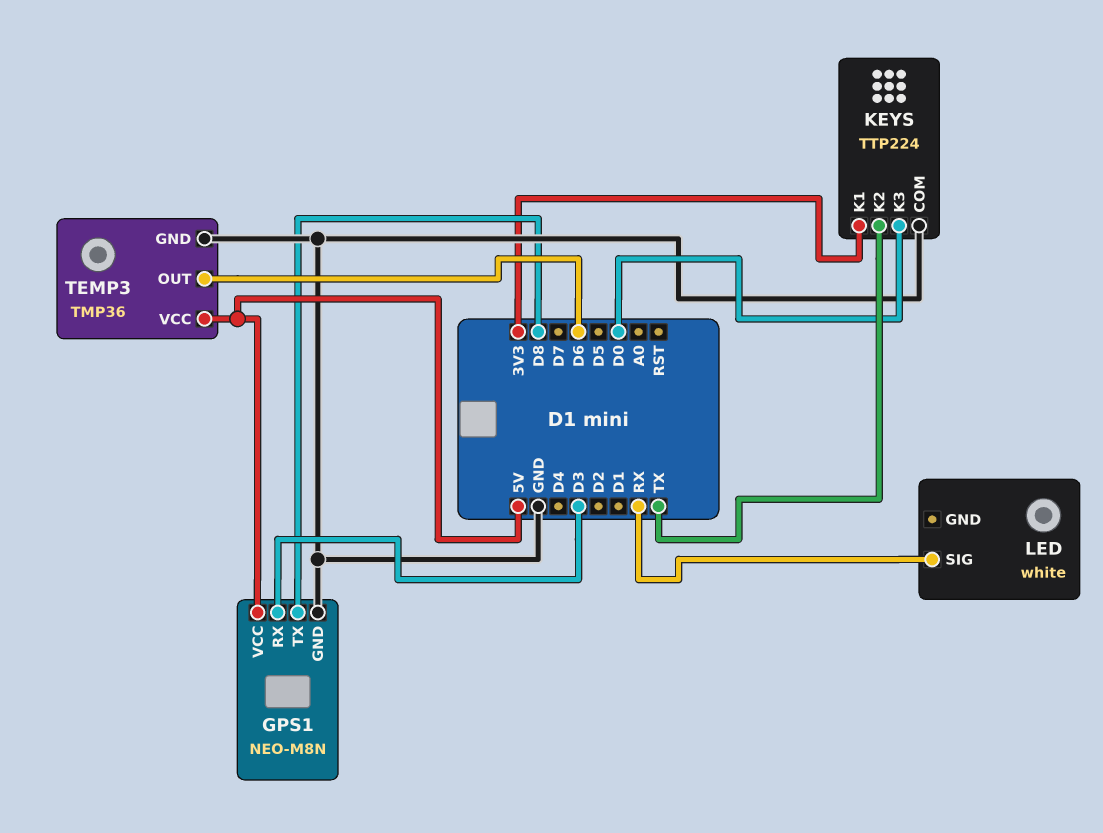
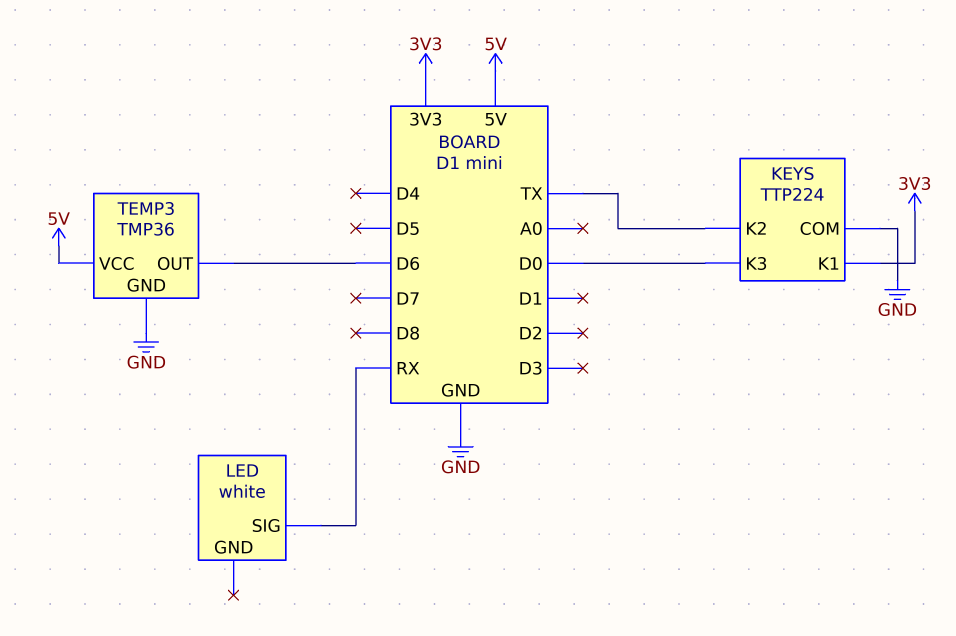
GPS1: NEO-M8N -> none
GPS1 pin GND: GND -> none
GPS1 pin RX: D3 -> none
GPS1 pin TX: D8 -> none
GPS1 pin VCC: 5V -> none

